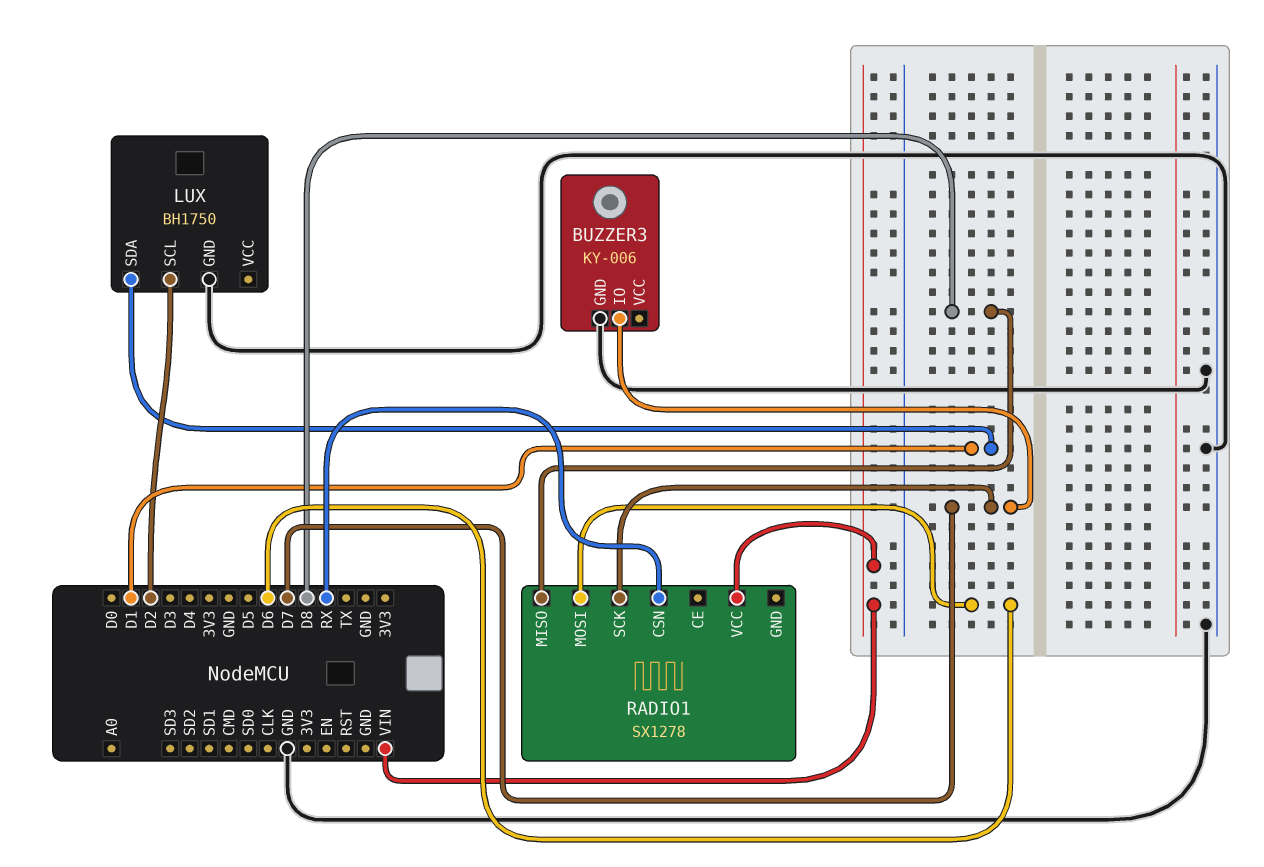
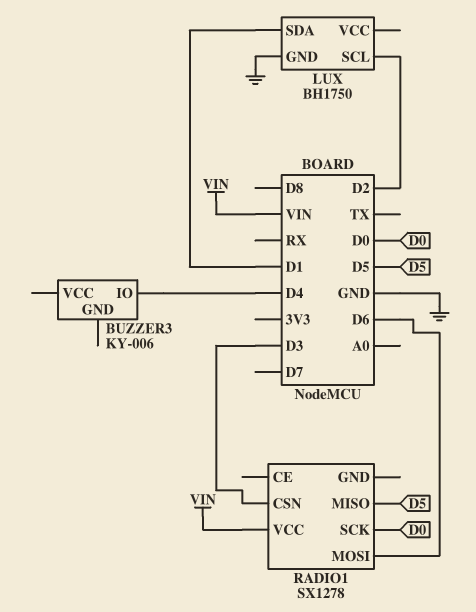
BUZZER3 pin GND: GND -> none
BUZZER3 pin IO: D7 -> D4
RADIO1 pin CSN: RX -> D3
RADIO1 pin MISO: D8 -> D5
RADIO1 pin SCK: D7 -> D0

